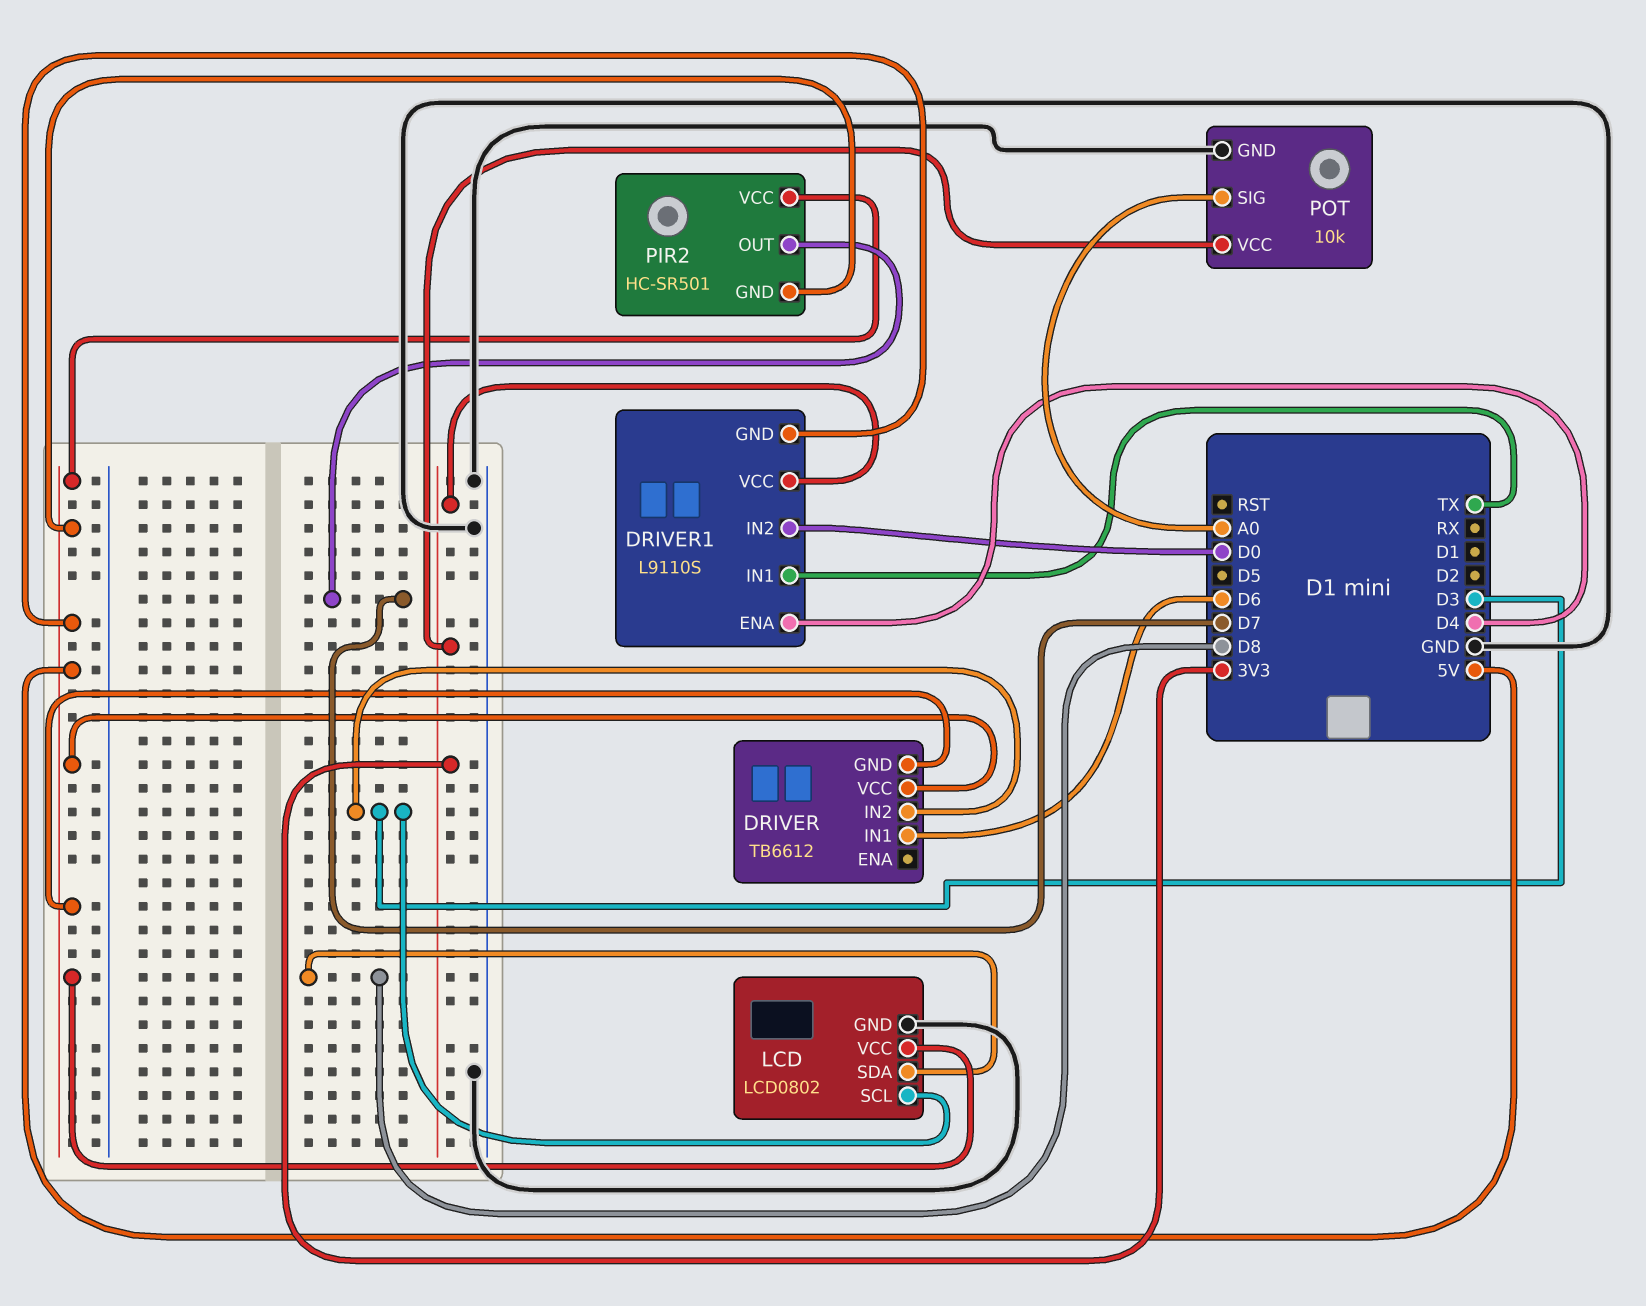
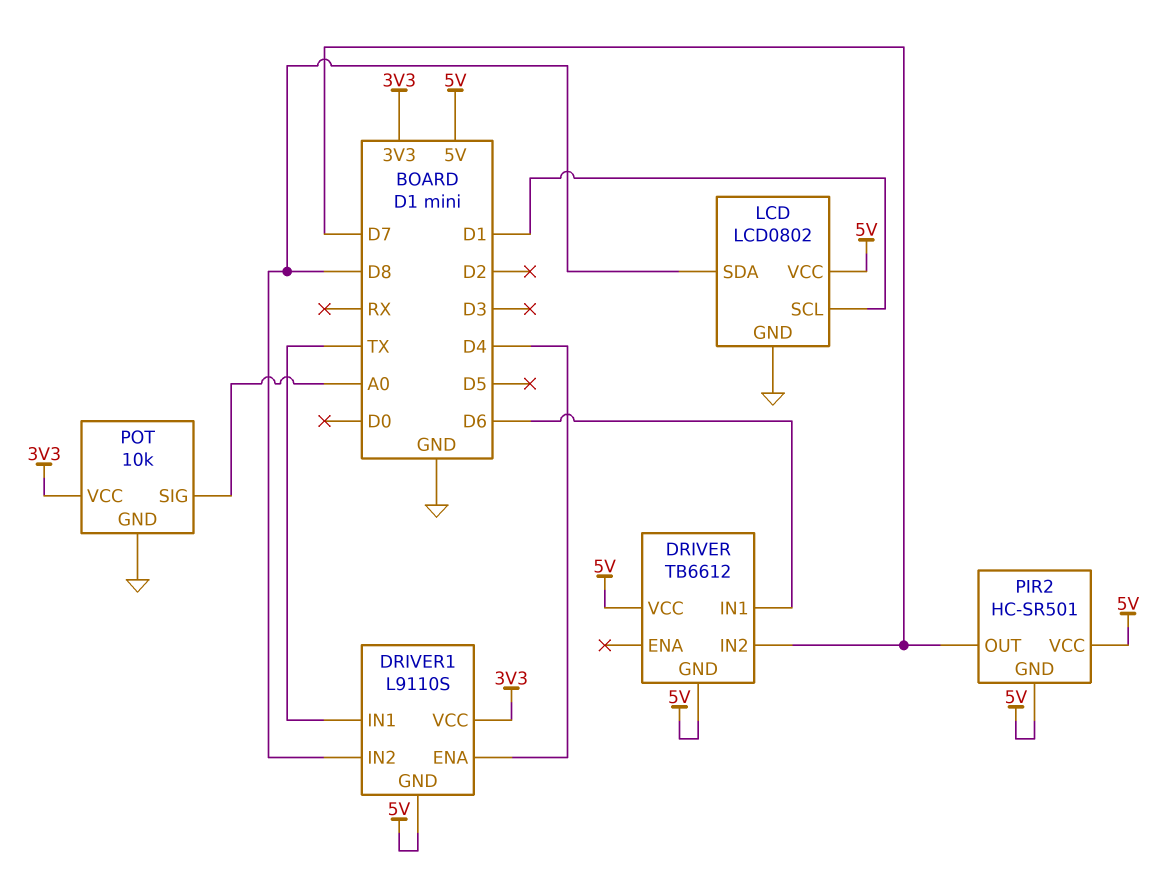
DRIVER pin IN2: D3 -> D7
DRIVER1 pin IN2: D0 -> D8
LCD pin SCL: D3 -> D1

